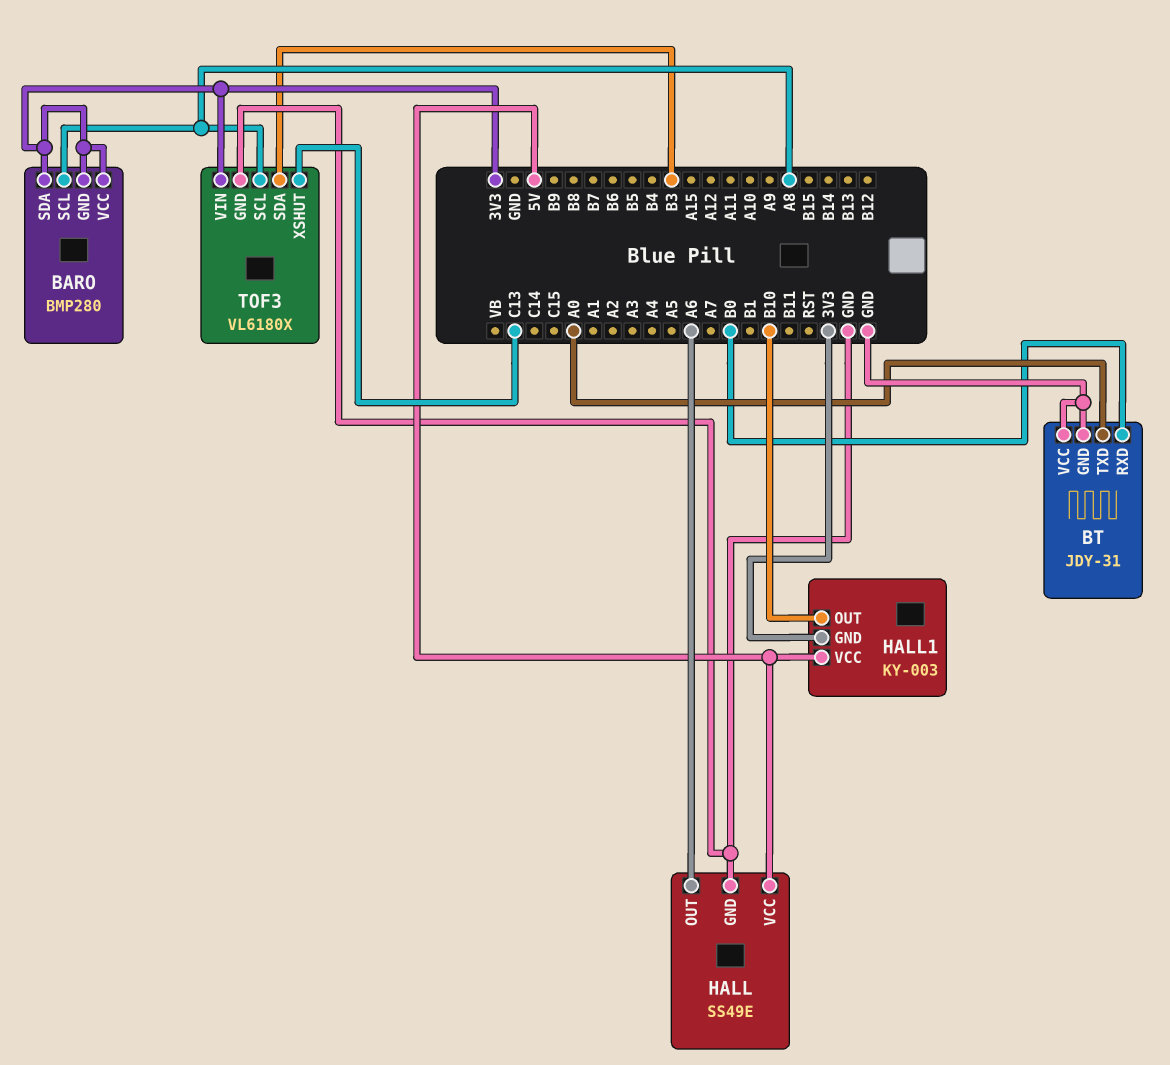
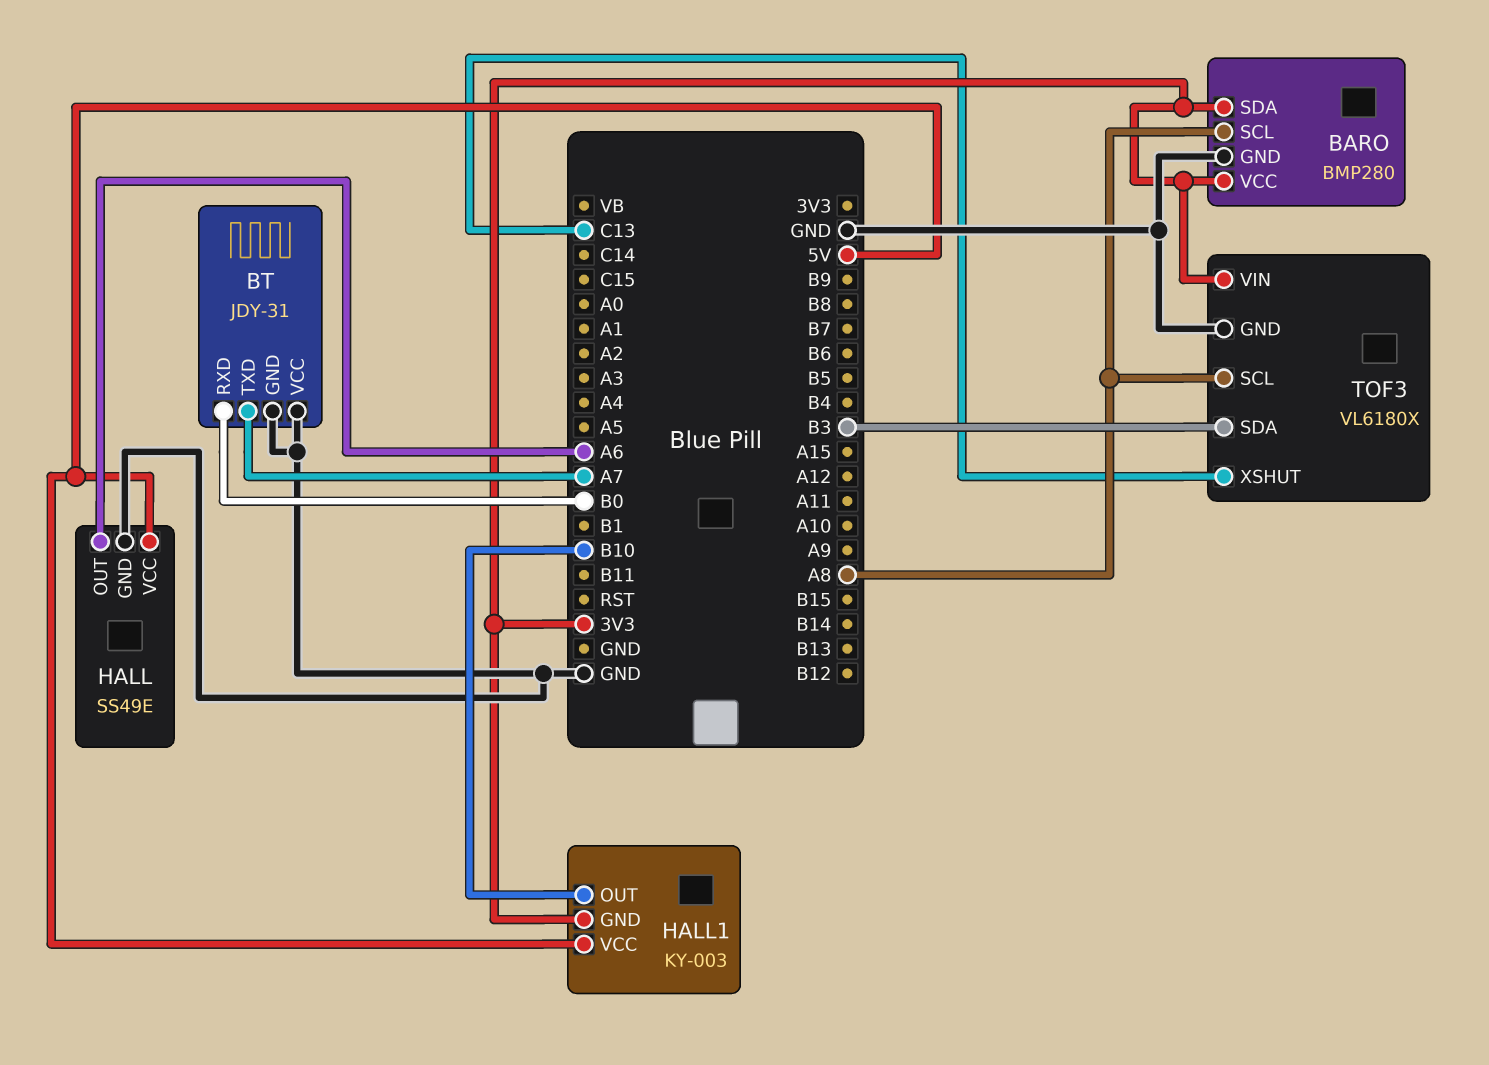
BARO pin GND: 3V3 -> GND
BT pin TXD: A0 -> A7

